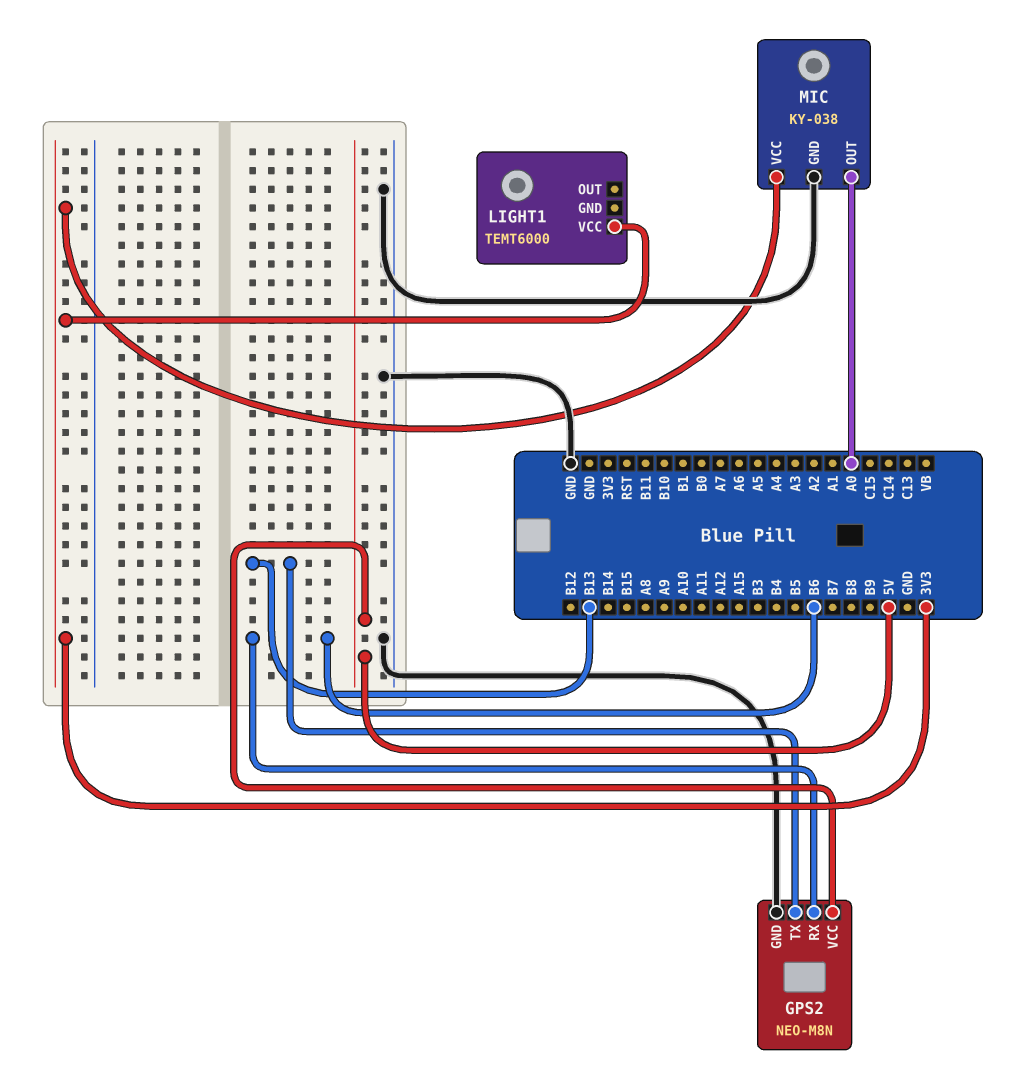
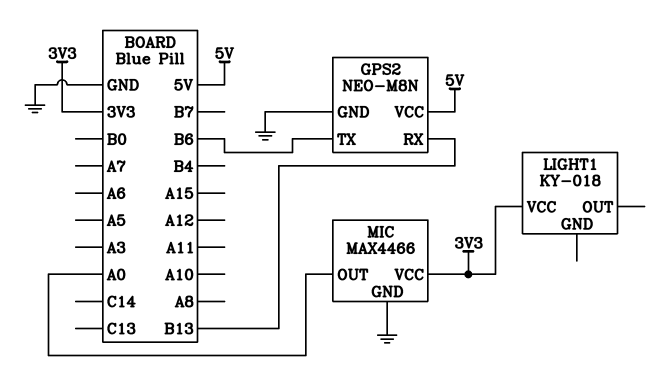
GPS2 pin RX: B6 -> B13
GPS2 pin TX: B13 -> B6
LIGHT1: TEMT6000 -> KY-018
MIC: KY-038 -> MAX4466

